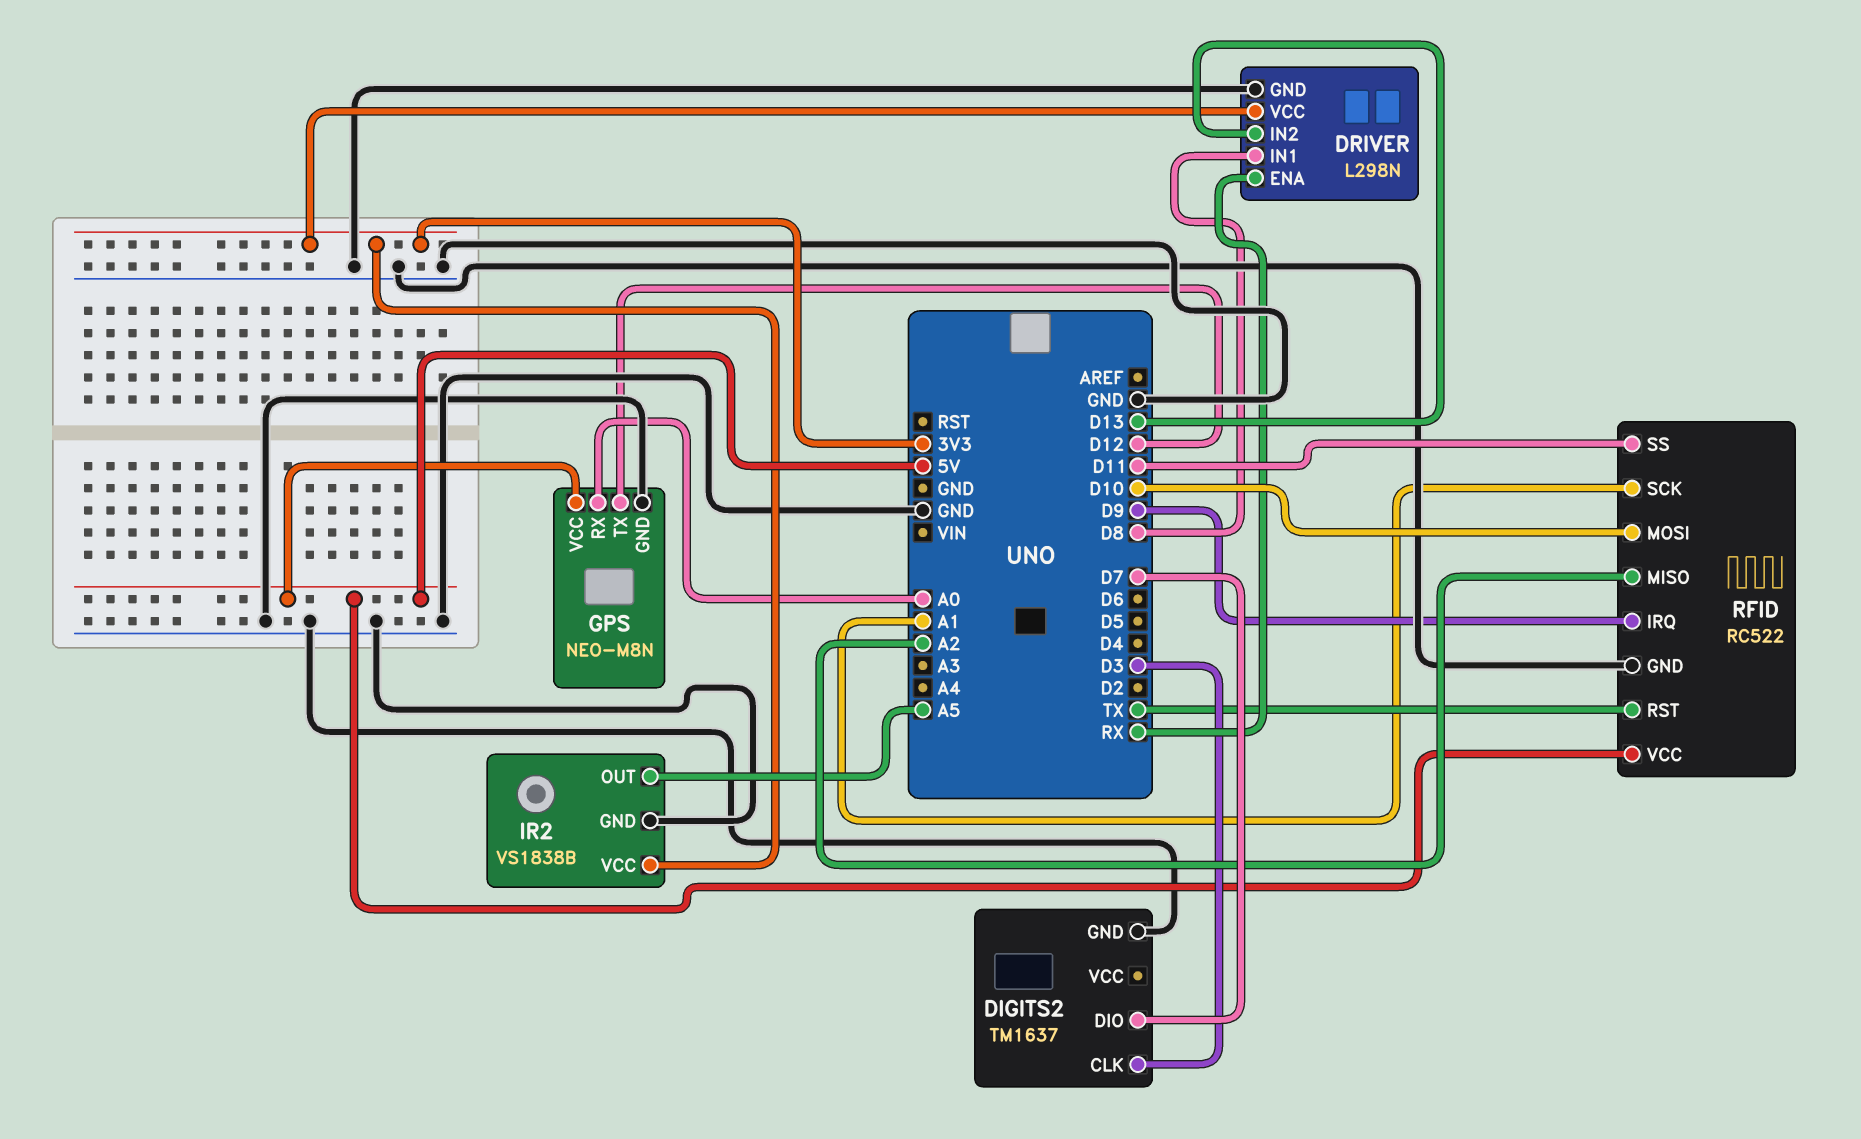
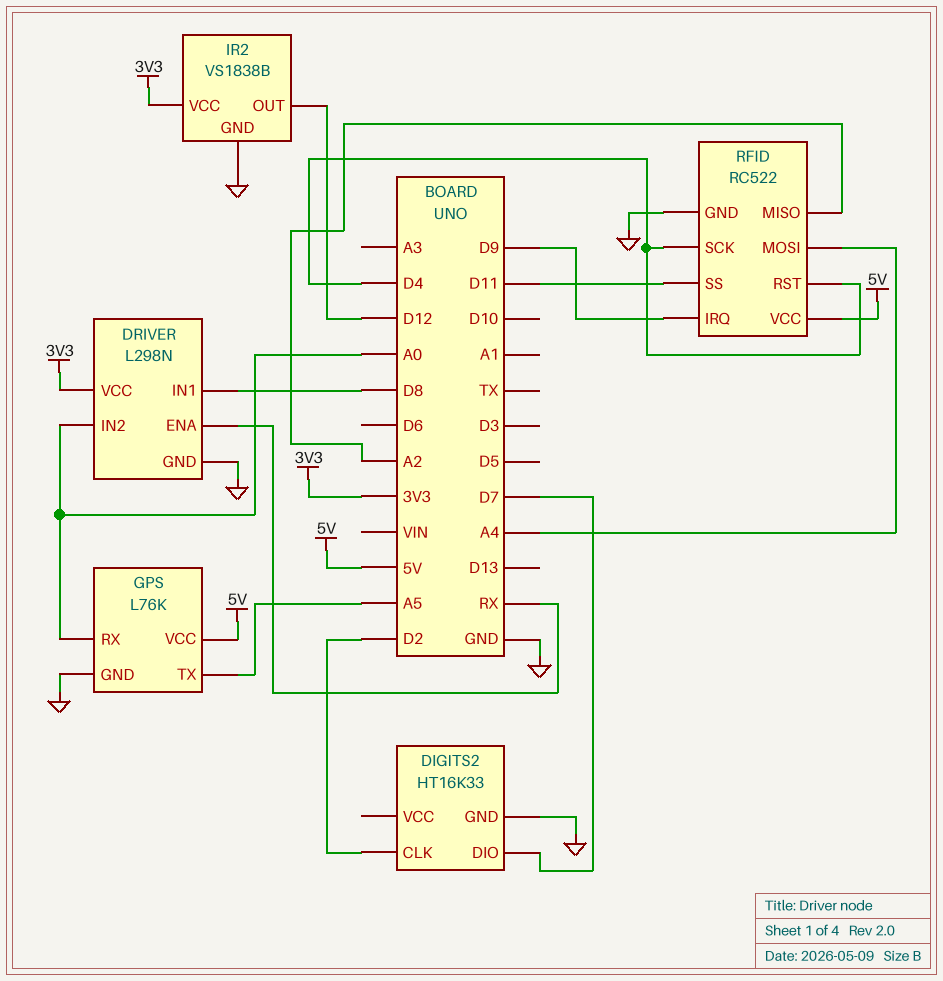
DIGITS2: TM1637 -> HT16K33
DIGITS2 pin CLK: D3 -> D2
DRIVER pin IN2: D13 -> A0
GPS: NEO-M8N -> L76K
GPS pin TX: D12 -> A5
IR2 pin OUT: A5 -> D12
RFID pin MOSI: D10 -> A4
RFID pin RST: TX -> D4
RFID pin SCK: A1 -> D4

